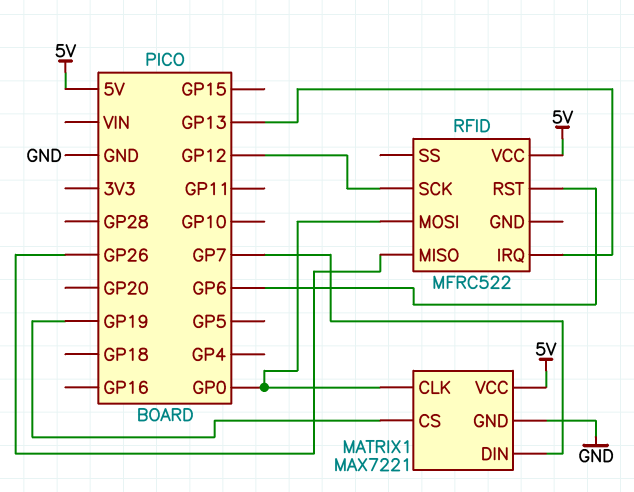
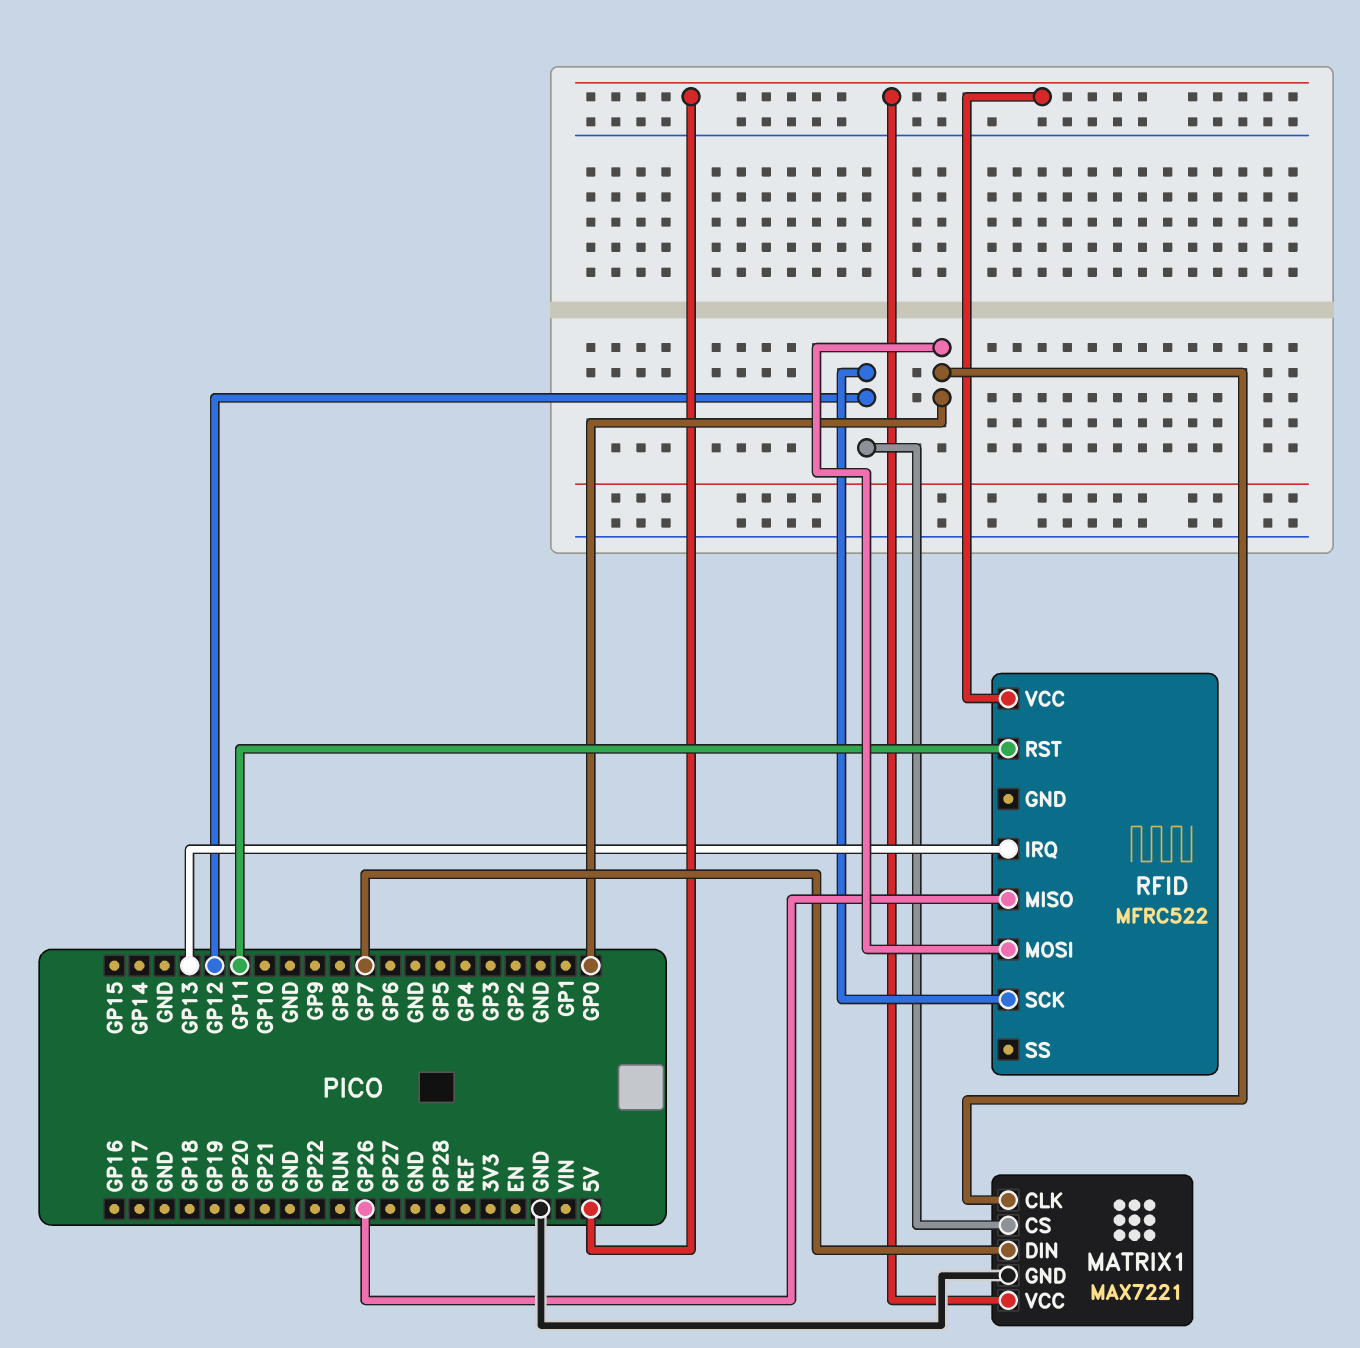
MATRIX1 pin CS: GP19 -> GP12
RFID pin RST: GP6 -> GP11

